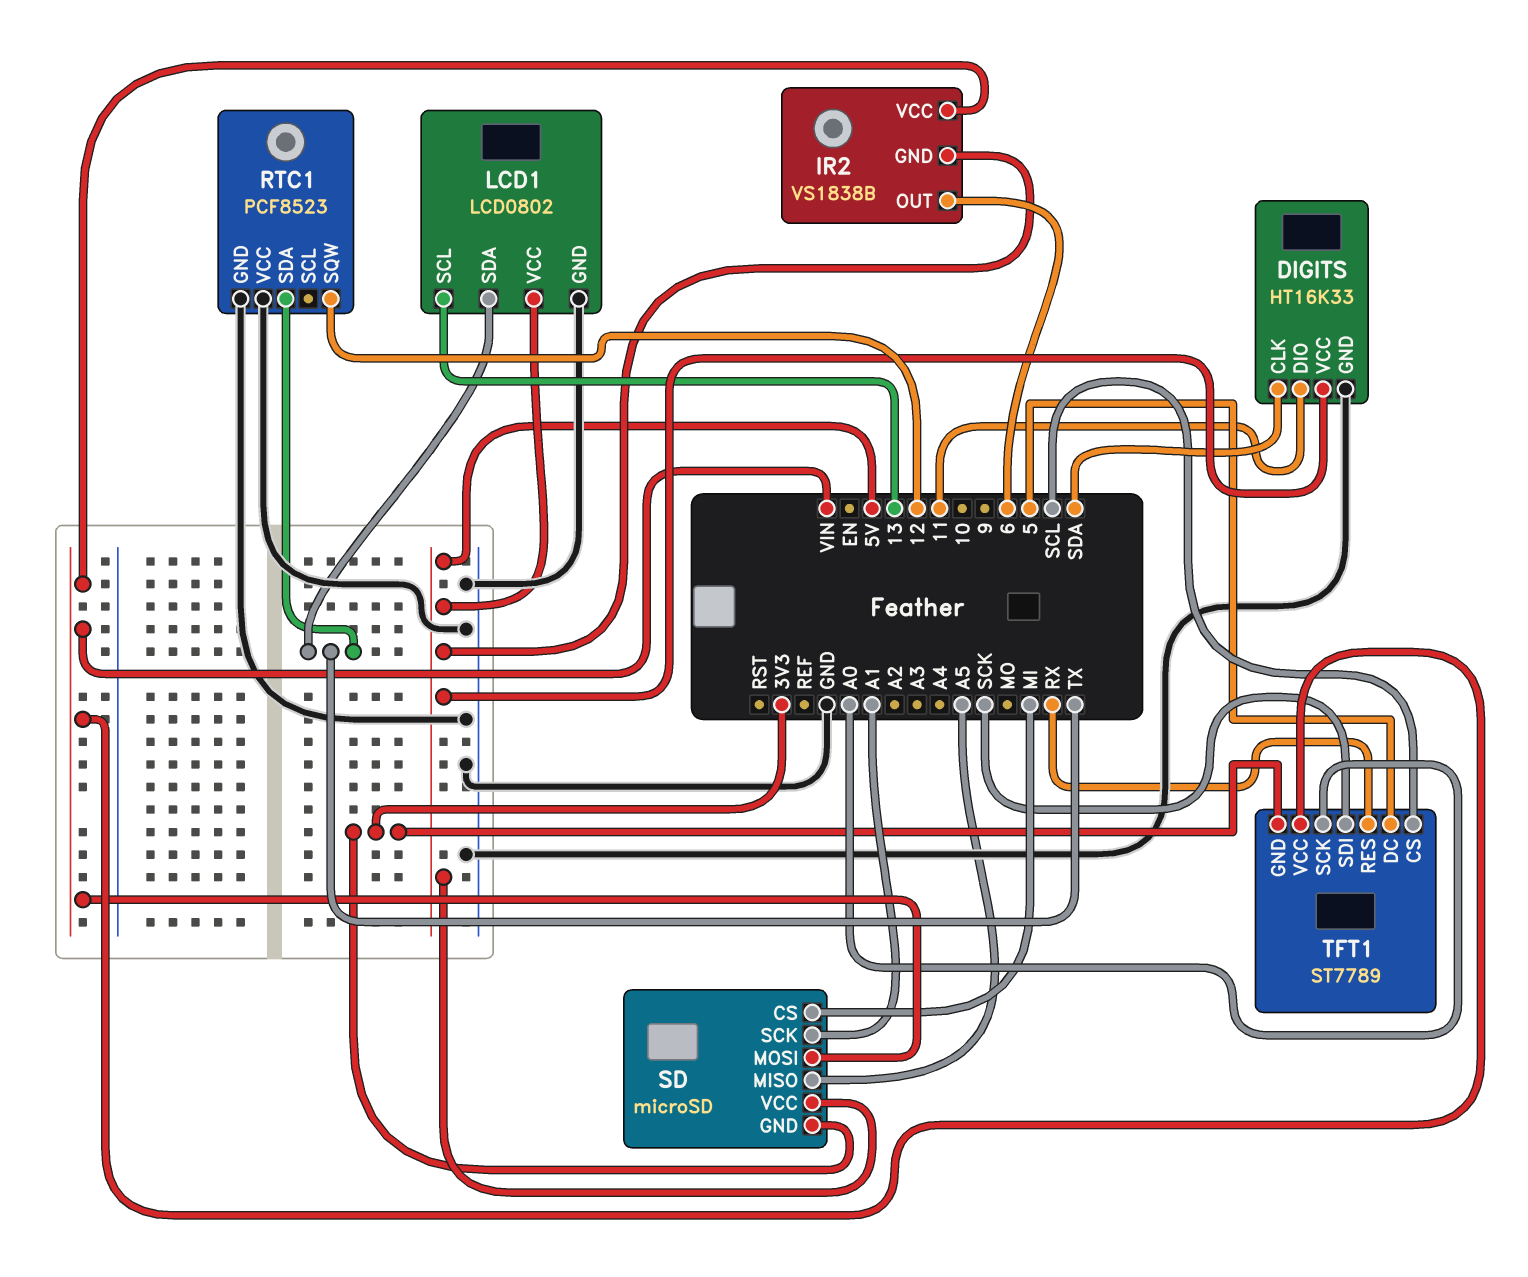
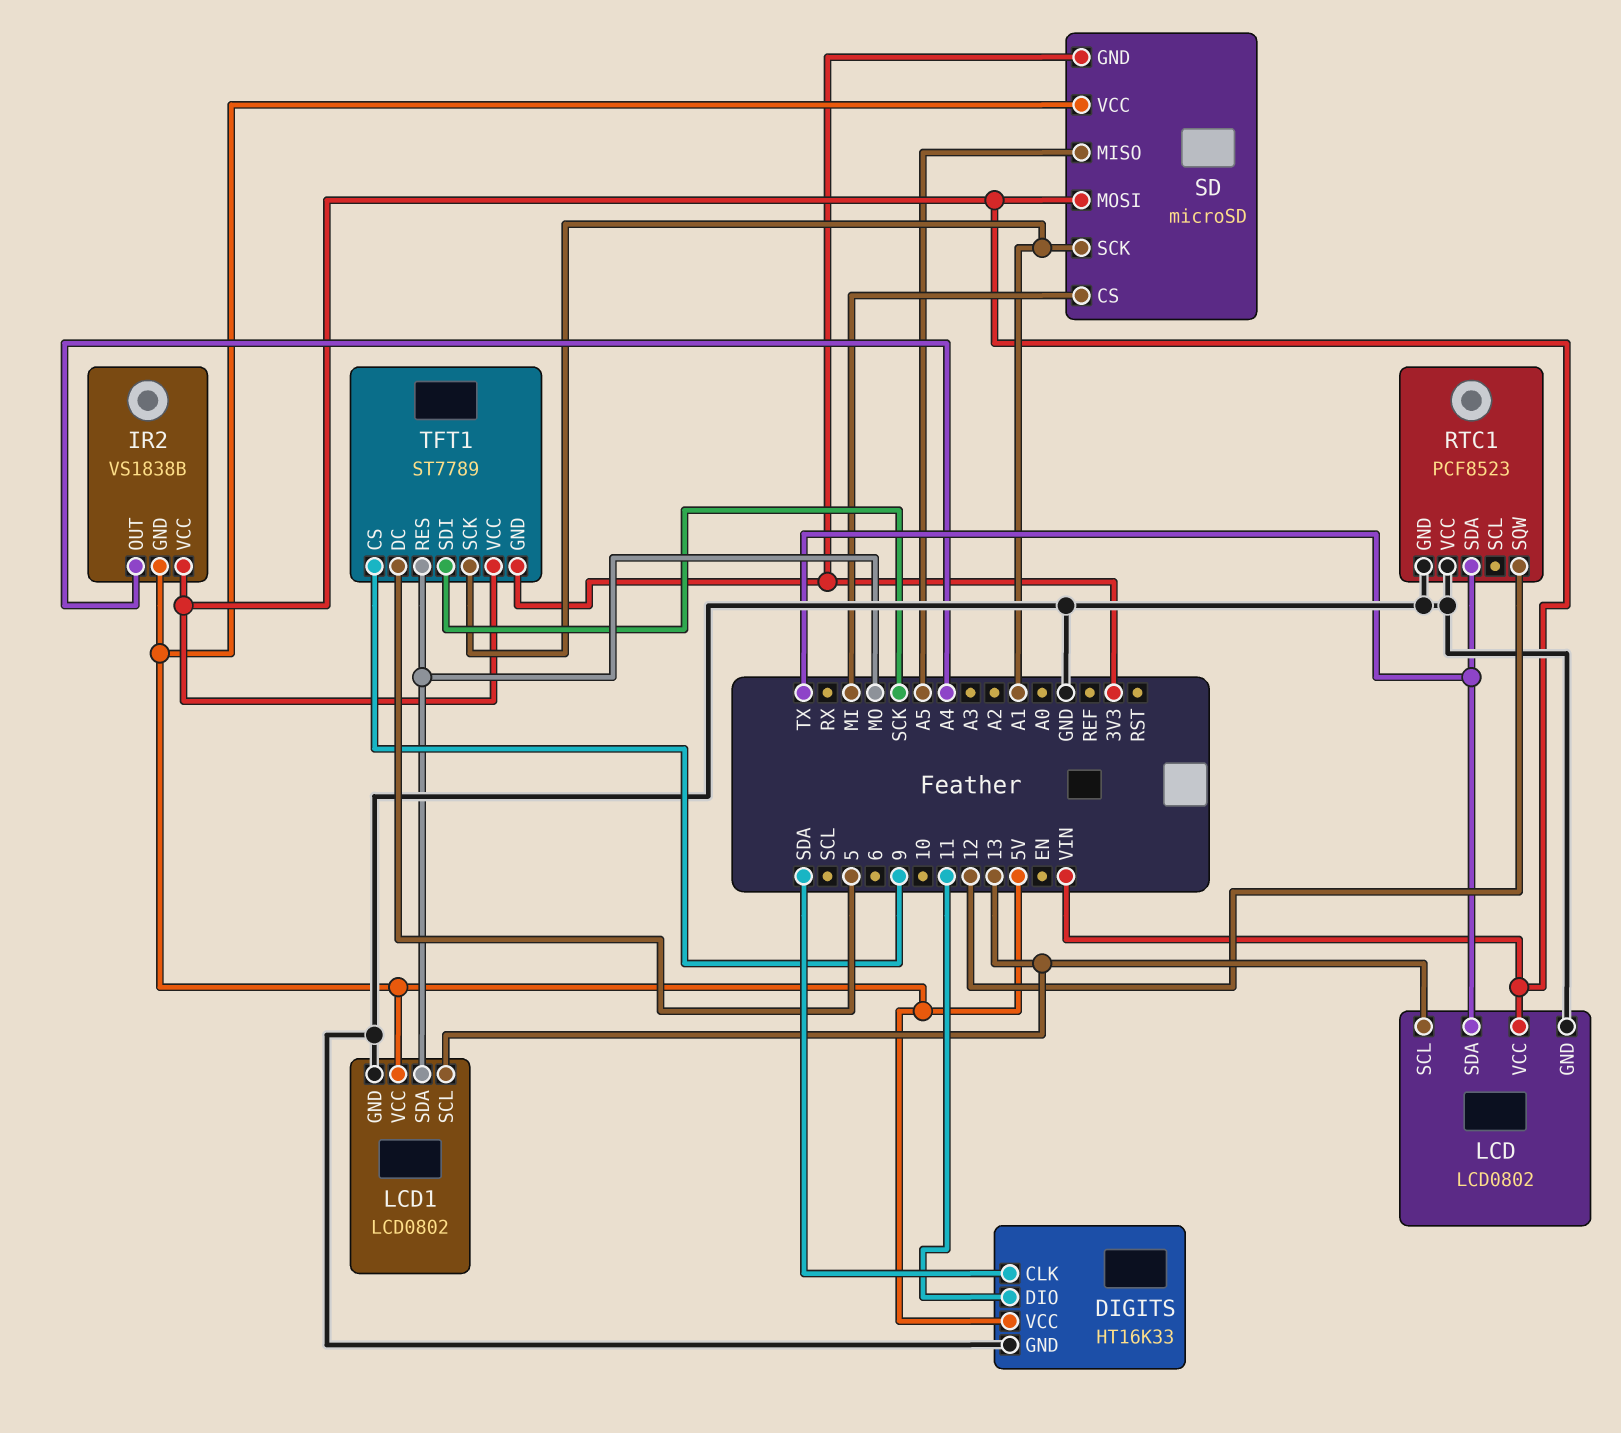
IR2 pin OUT: 6 -> A4
LCD: none -> LCD0802
LCD pin GND: none -> GND
LCD pin SCL: none -> 13
LCD pin SDA: none -> TX
LCD pin VCC: none -> VIN
LCD1 pin SDA: TX -> MO
TFT1 pin CS: SCL -> 9
TFT1 pin RES: RX -> MO
TFT1 pin SCK: A0 -> A1

